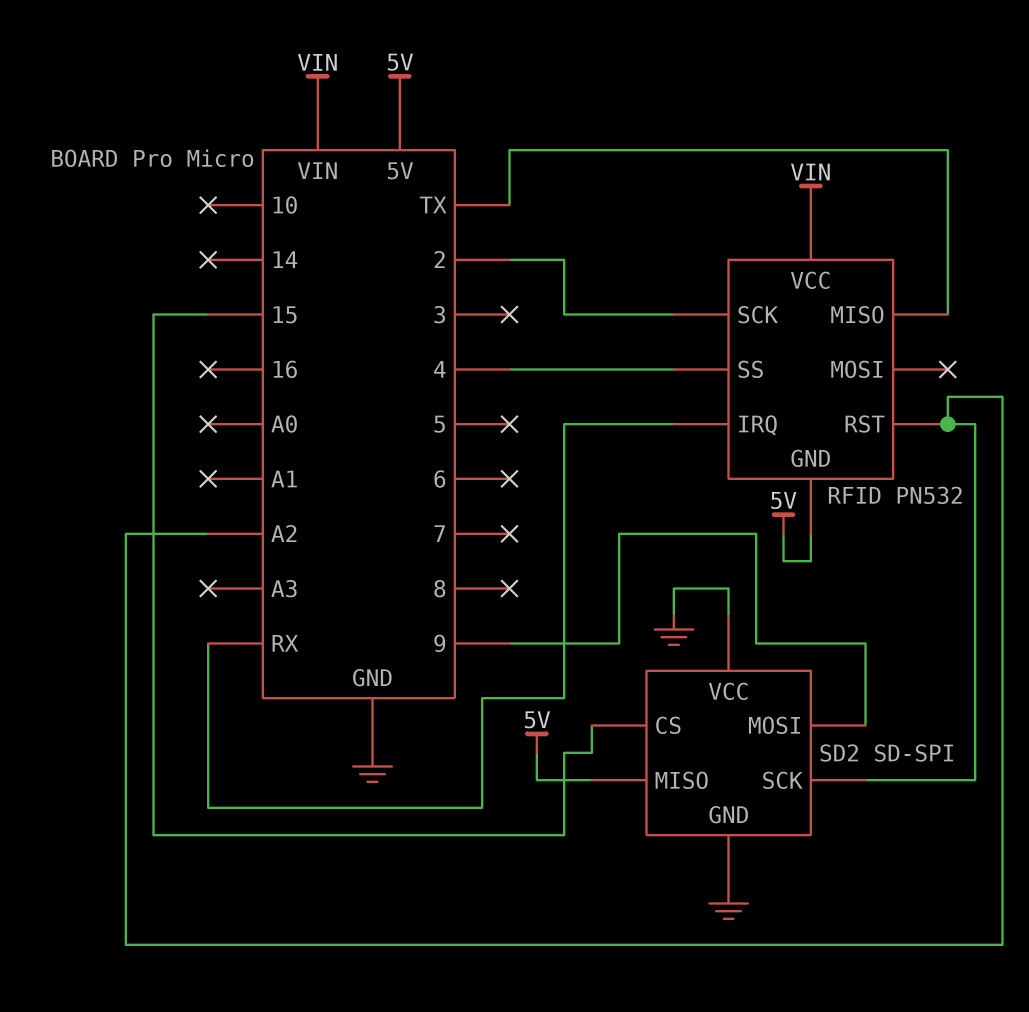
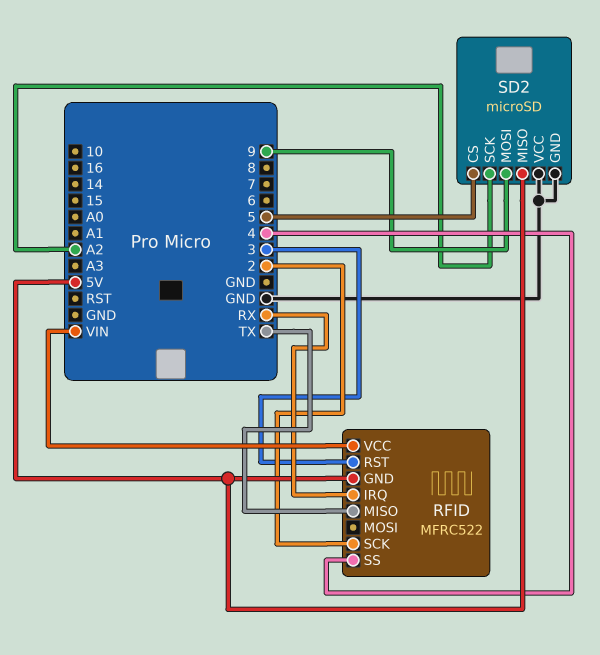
RFID: PN532 -> MFRC522
RFID pin RST: A2 -> 3
SD2: SD-SPI -> microSD
SD2 pin CS: 15 -> 5

